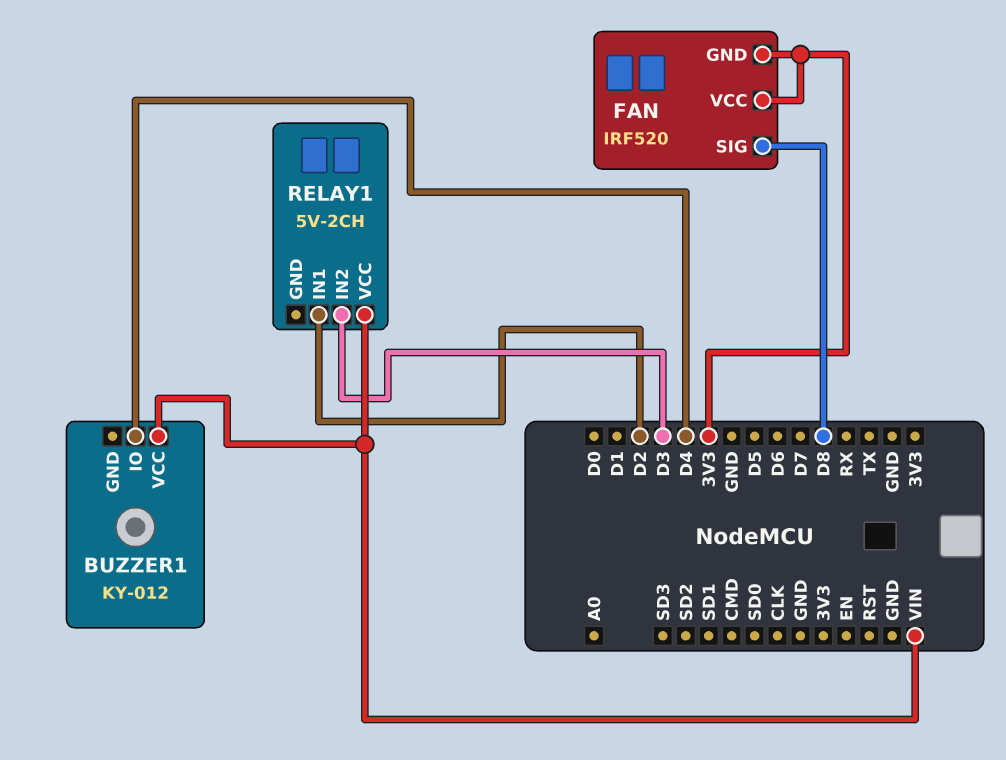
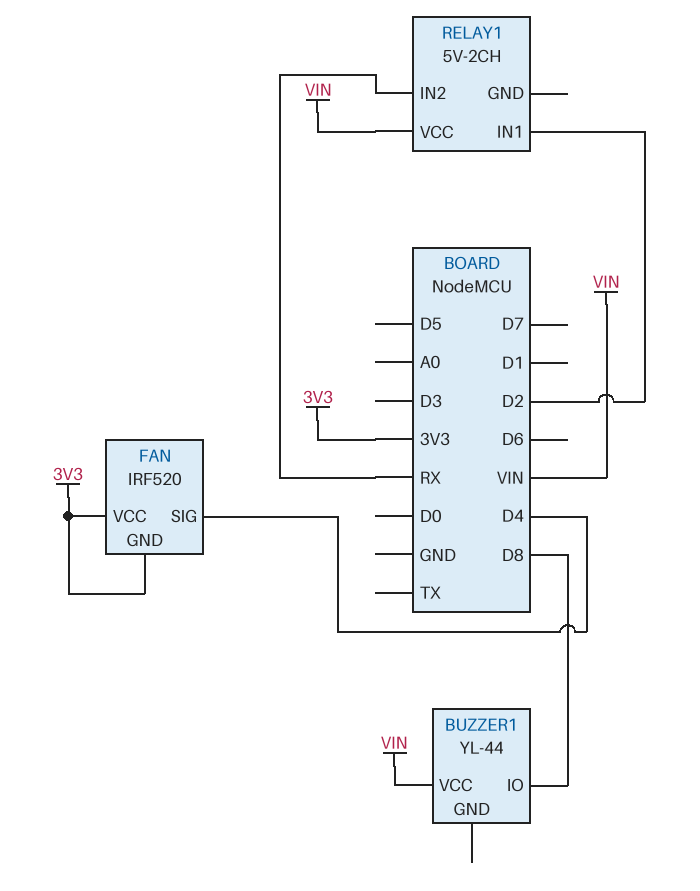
BUZZER1: KY-012 -> YL-44
BUZZER1 pin IO: D4 -> D8
FAN pin SIG: D8 -> D4
RELAY1 pin IN2: D3 -> RX

